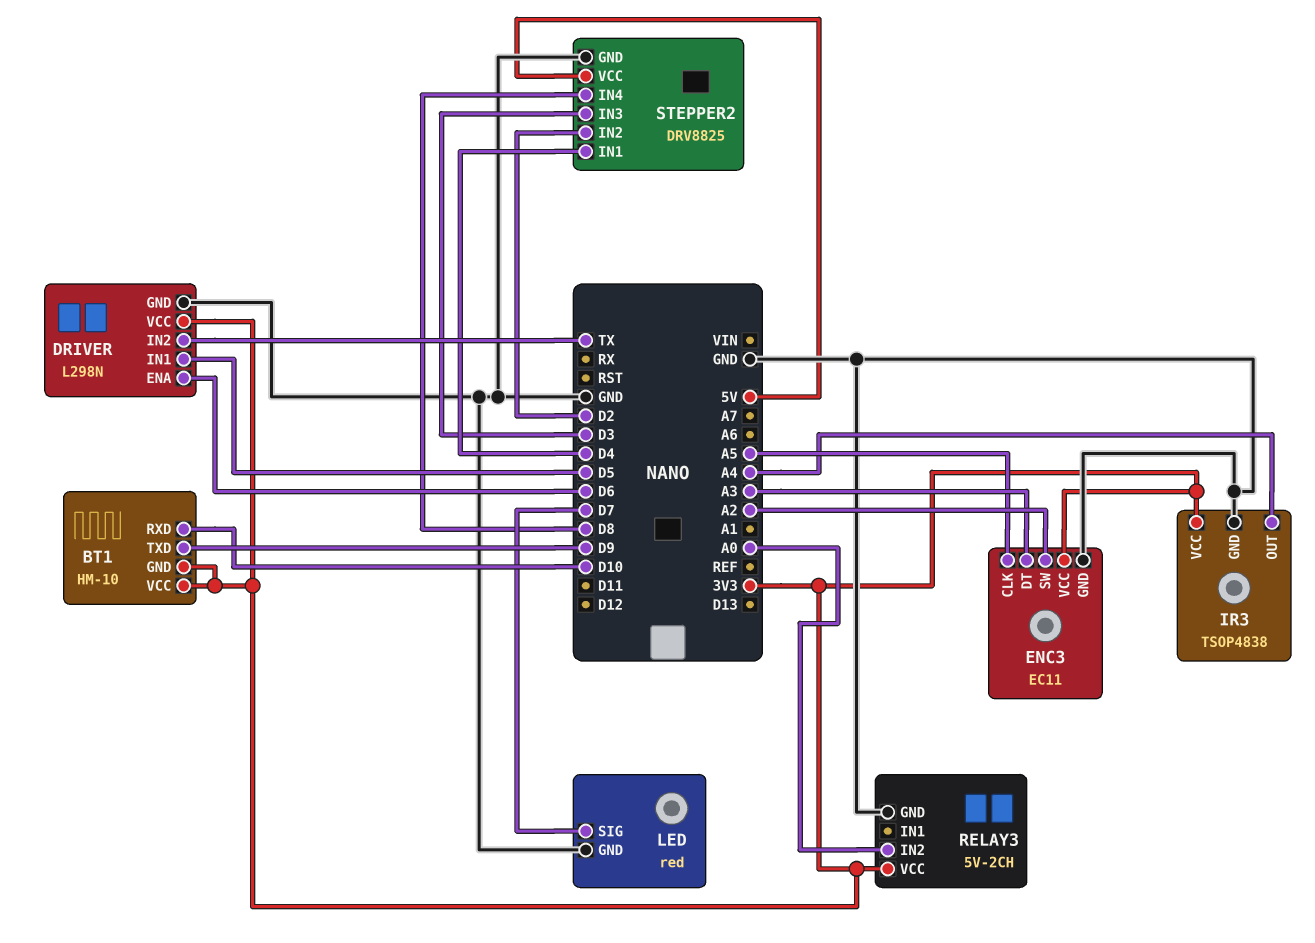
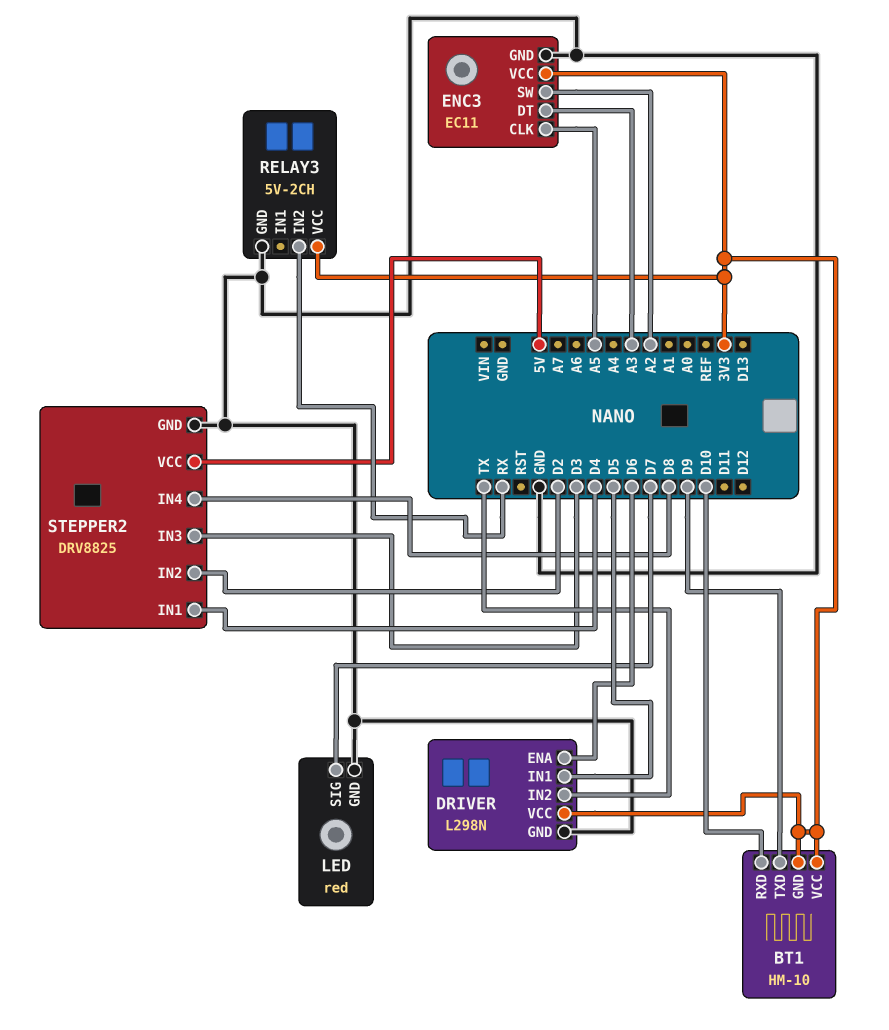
IR3: TSOP4838 -> none
IR3 pin GND: GND -> none
IR3 pin OUT: A4 -> none
IR3 pin VCC: 3V3 -> none
RELAY3 pin IN2: A0 -> RX

